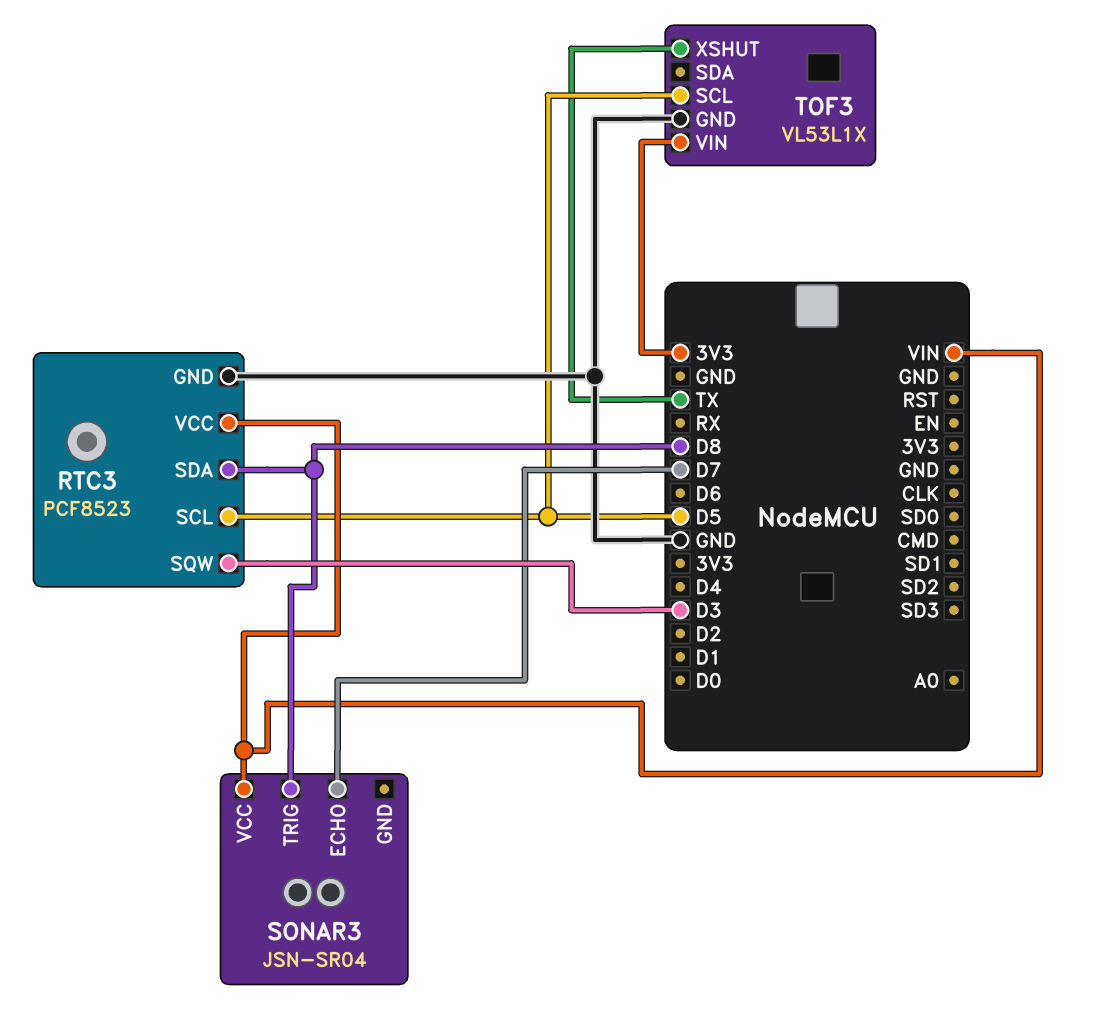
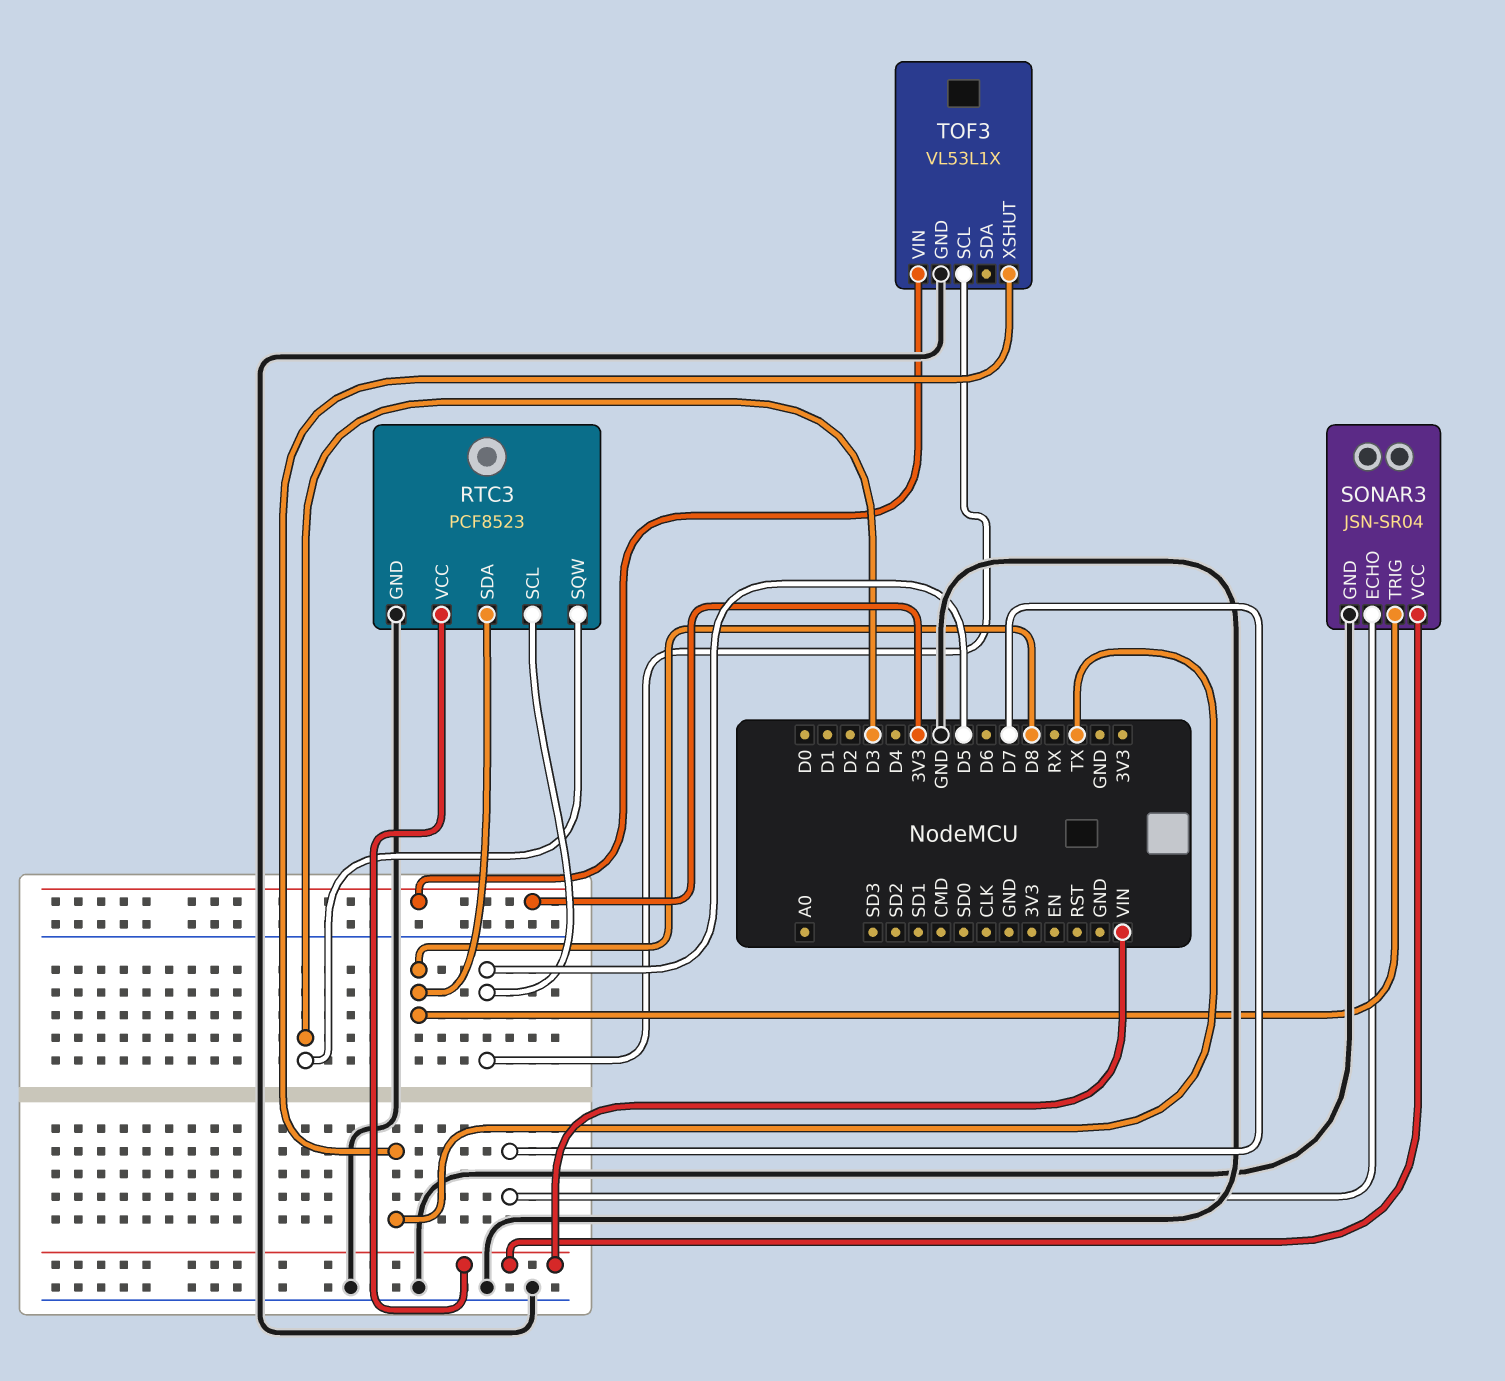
SONAR3 pin GND: none -> GND

